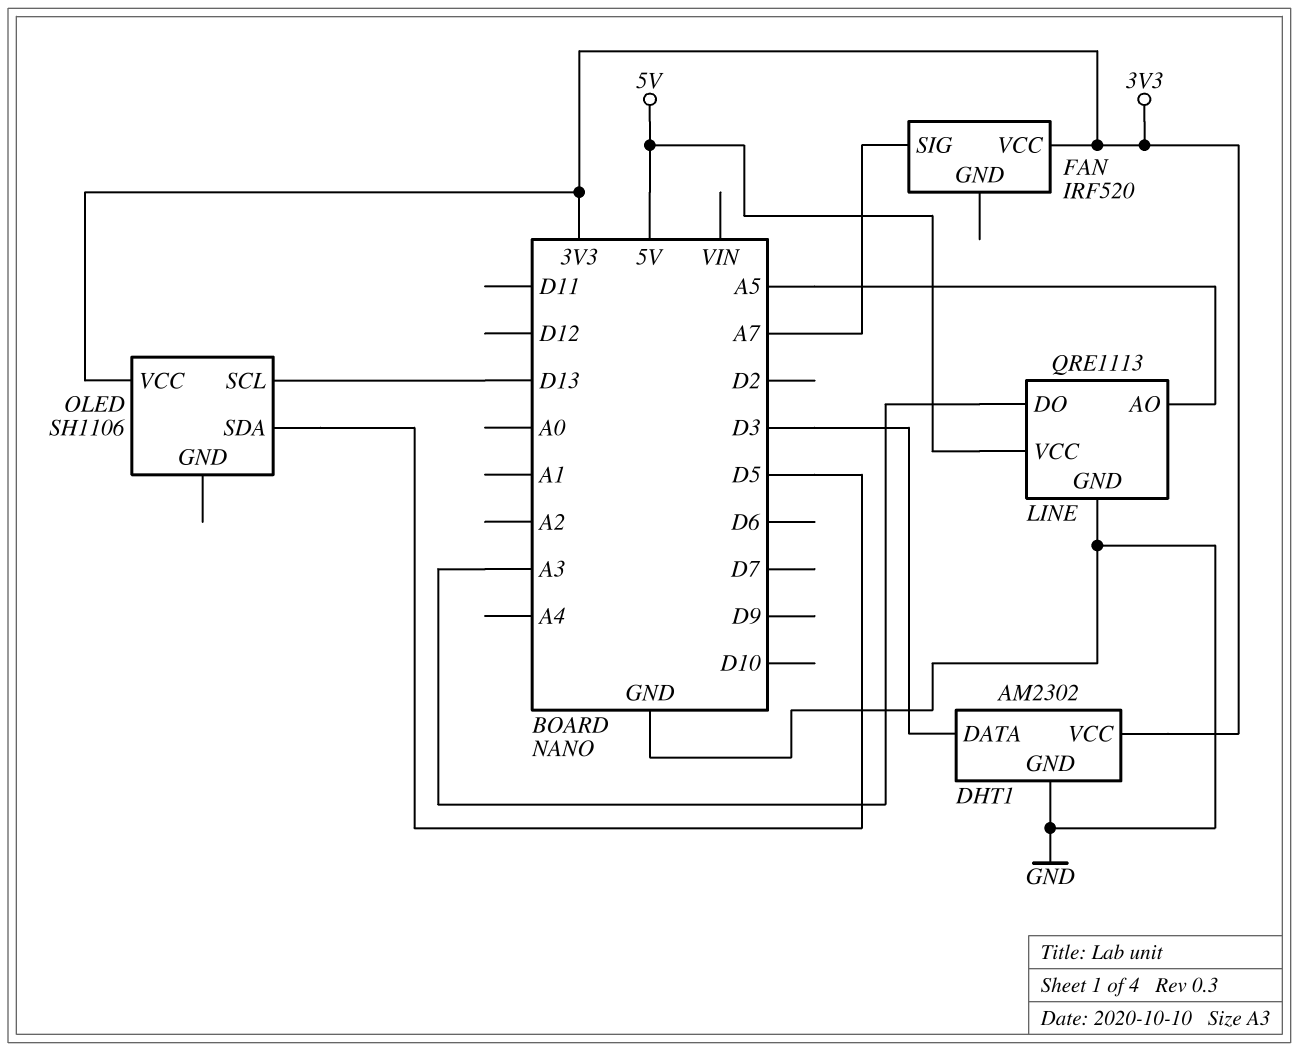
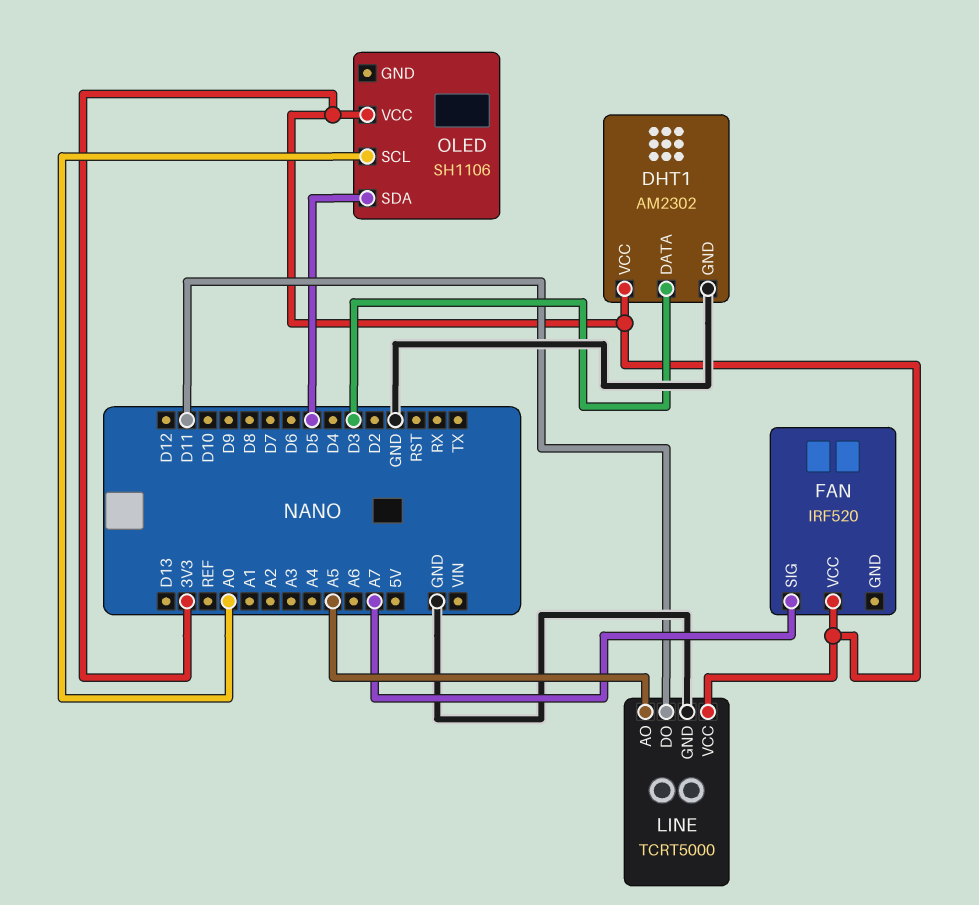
LINE: QRE1113 -> TCRT5000
LINE pin DO: A3 -> D11
LINE pin VCC: 5V -> 3V3
OLED pin SCL: D13 -> A0

